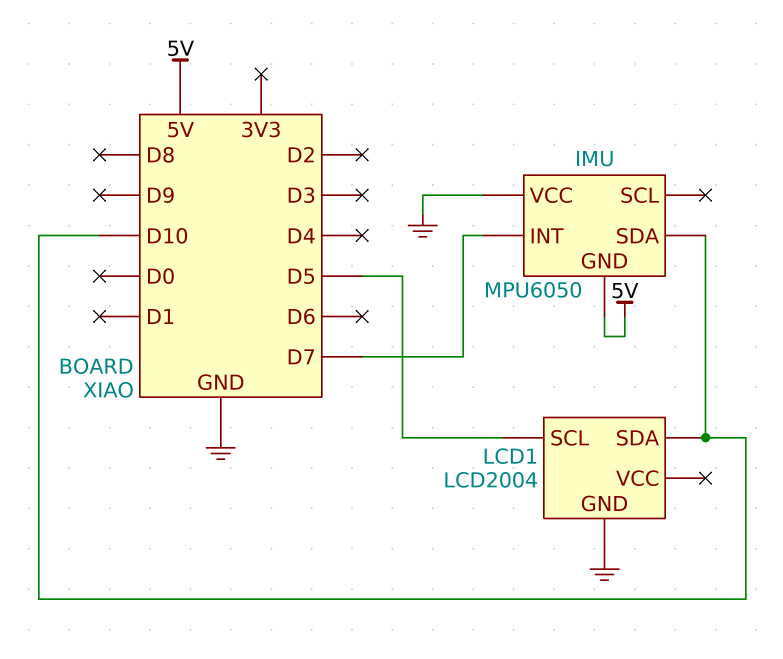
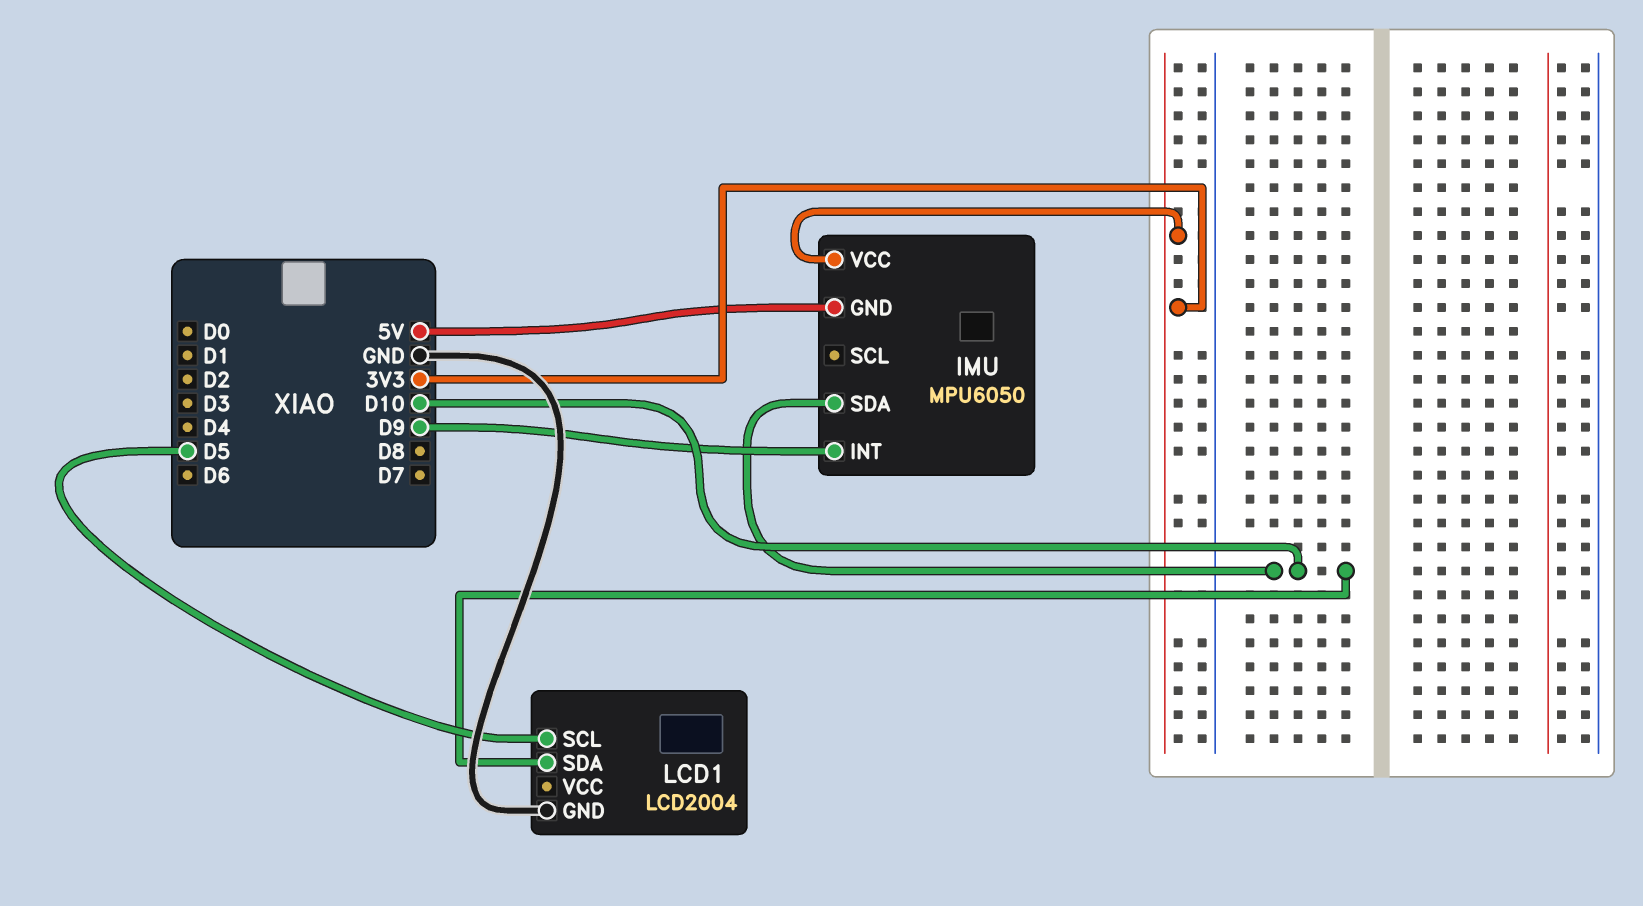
IMU pin INT: D7 -> D9
IMU pin VCC: GND -> 3V3

